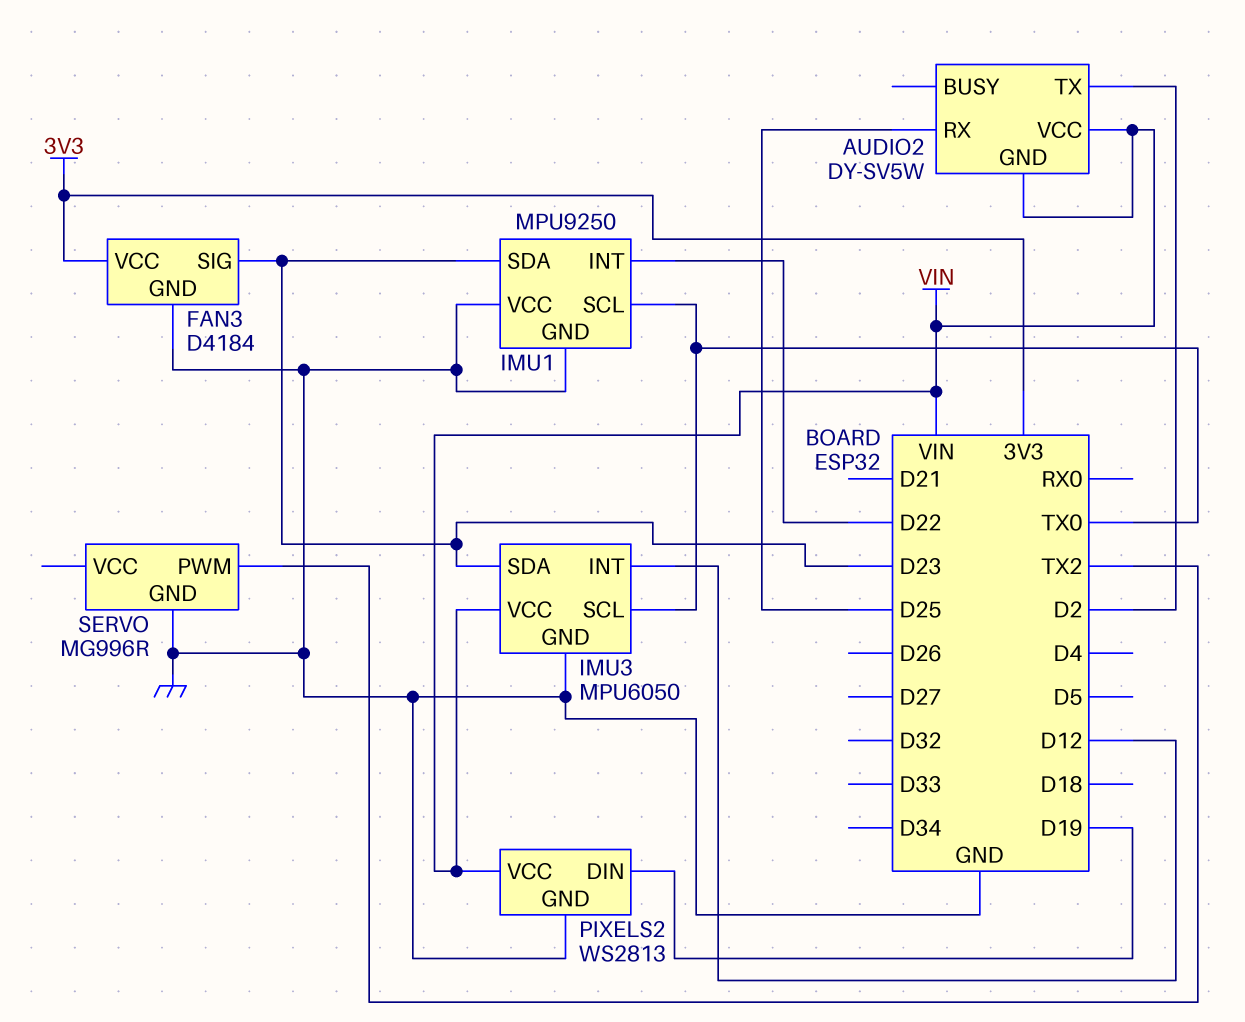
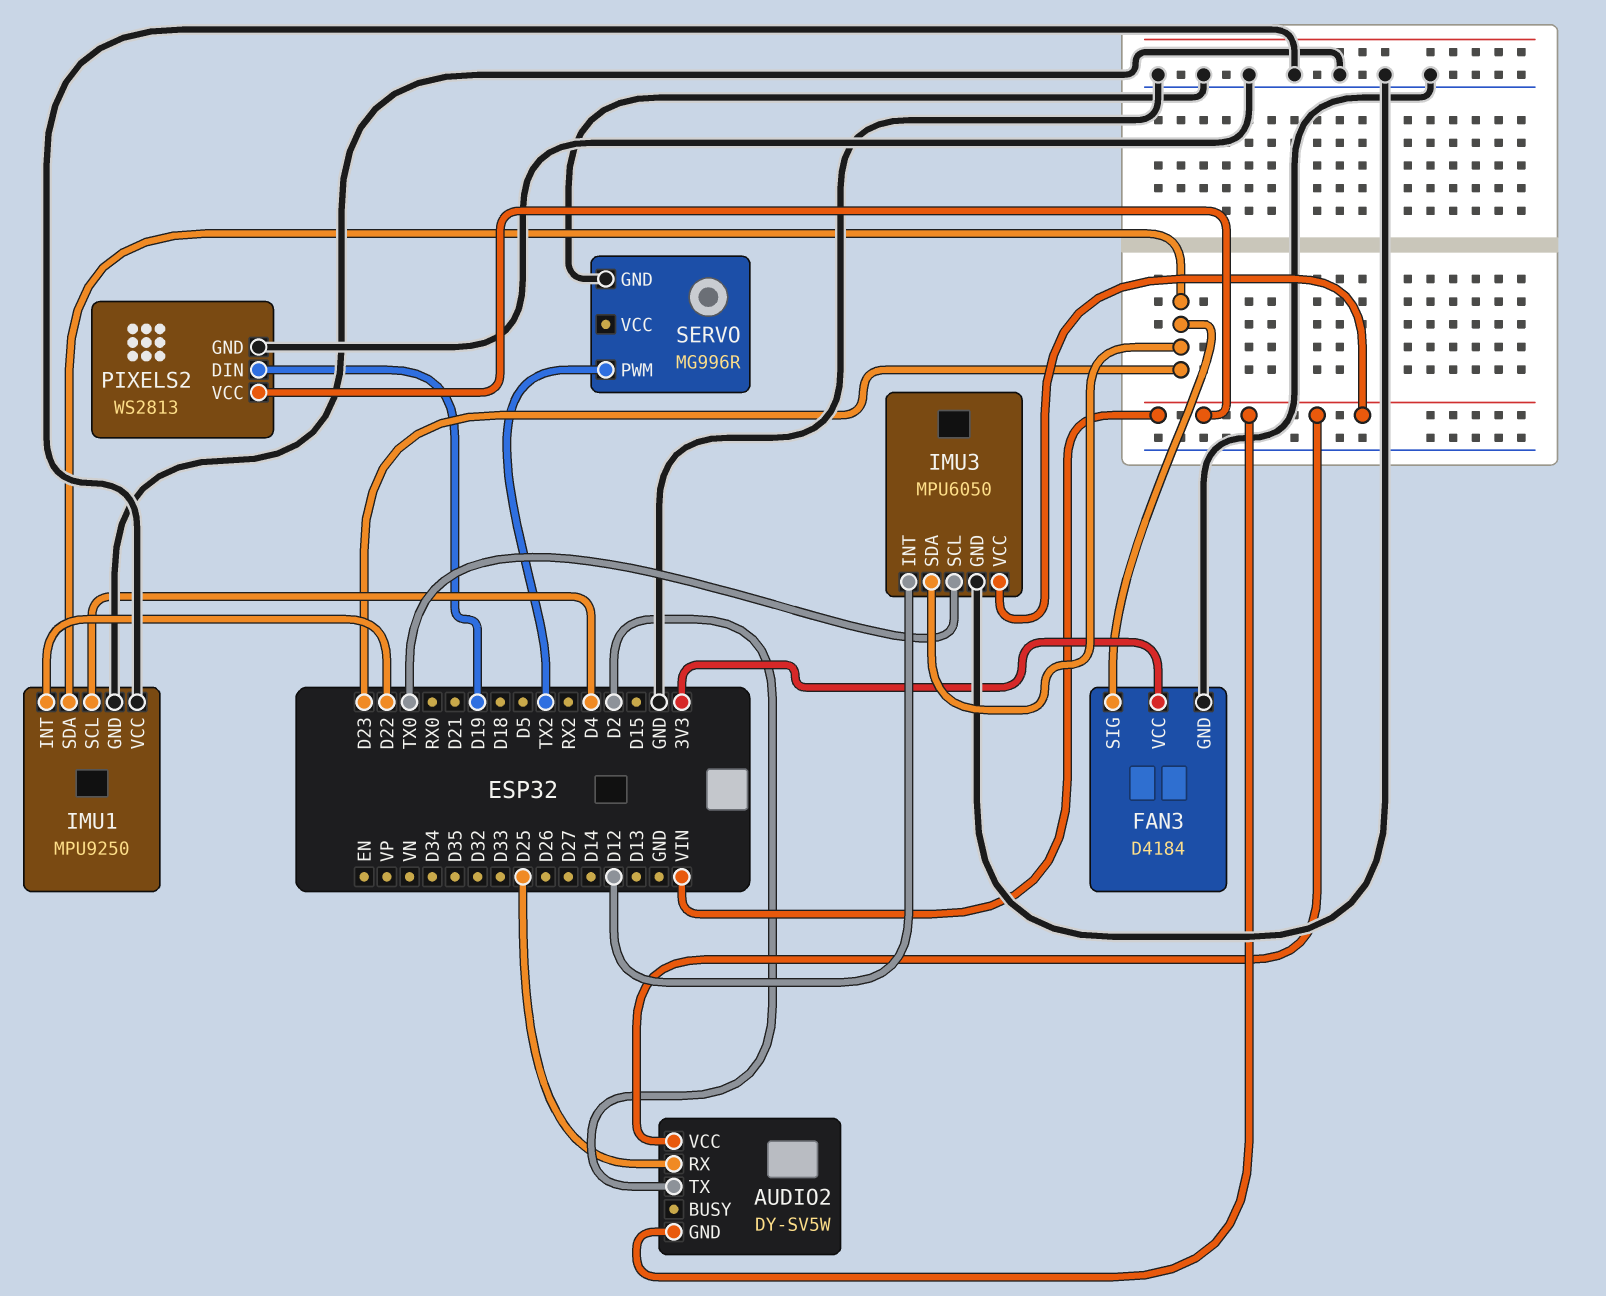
IMU1 pin SCL: TX0 -> D4

